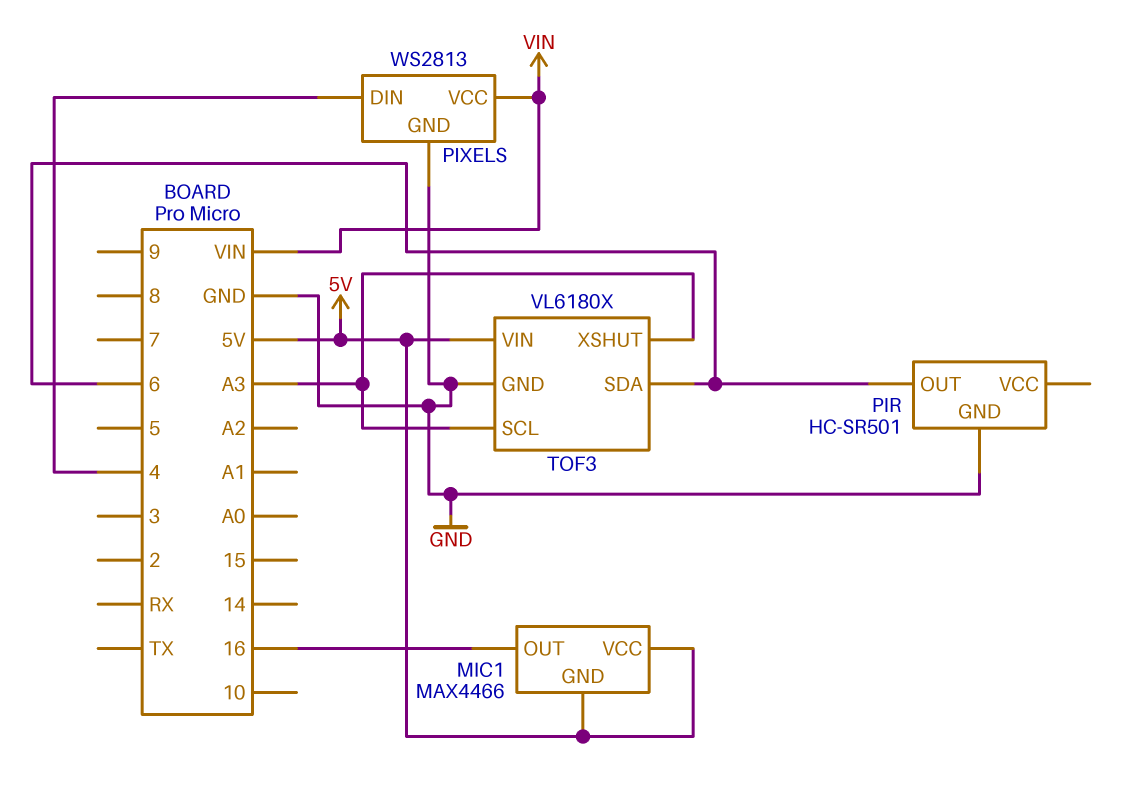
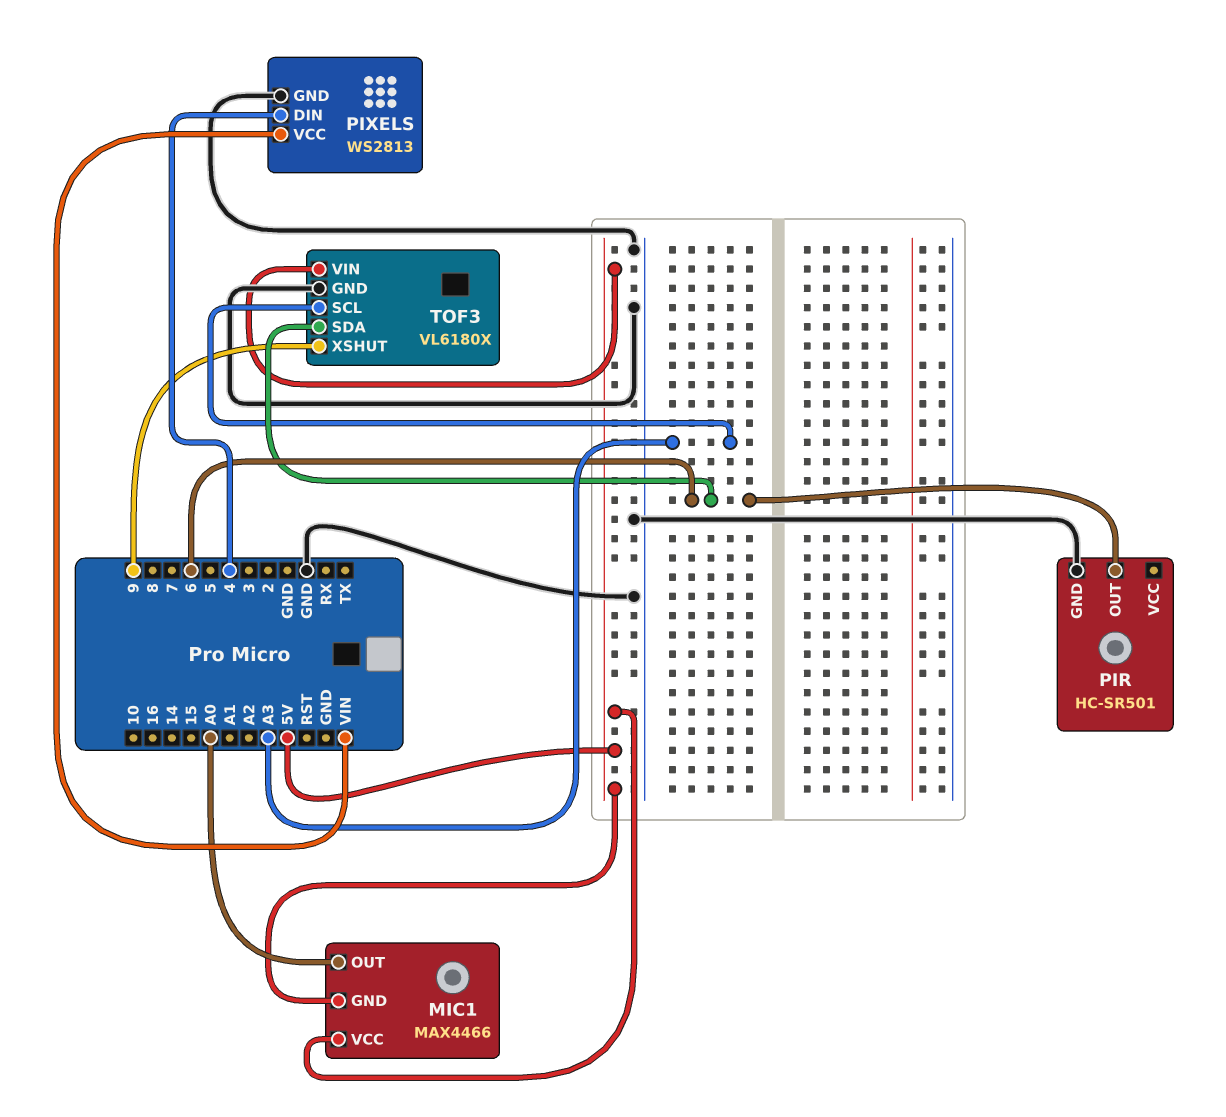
MIC1 pin OUT: 16 -> A0
TOF3 pin XSHUT: A3 -> 9

